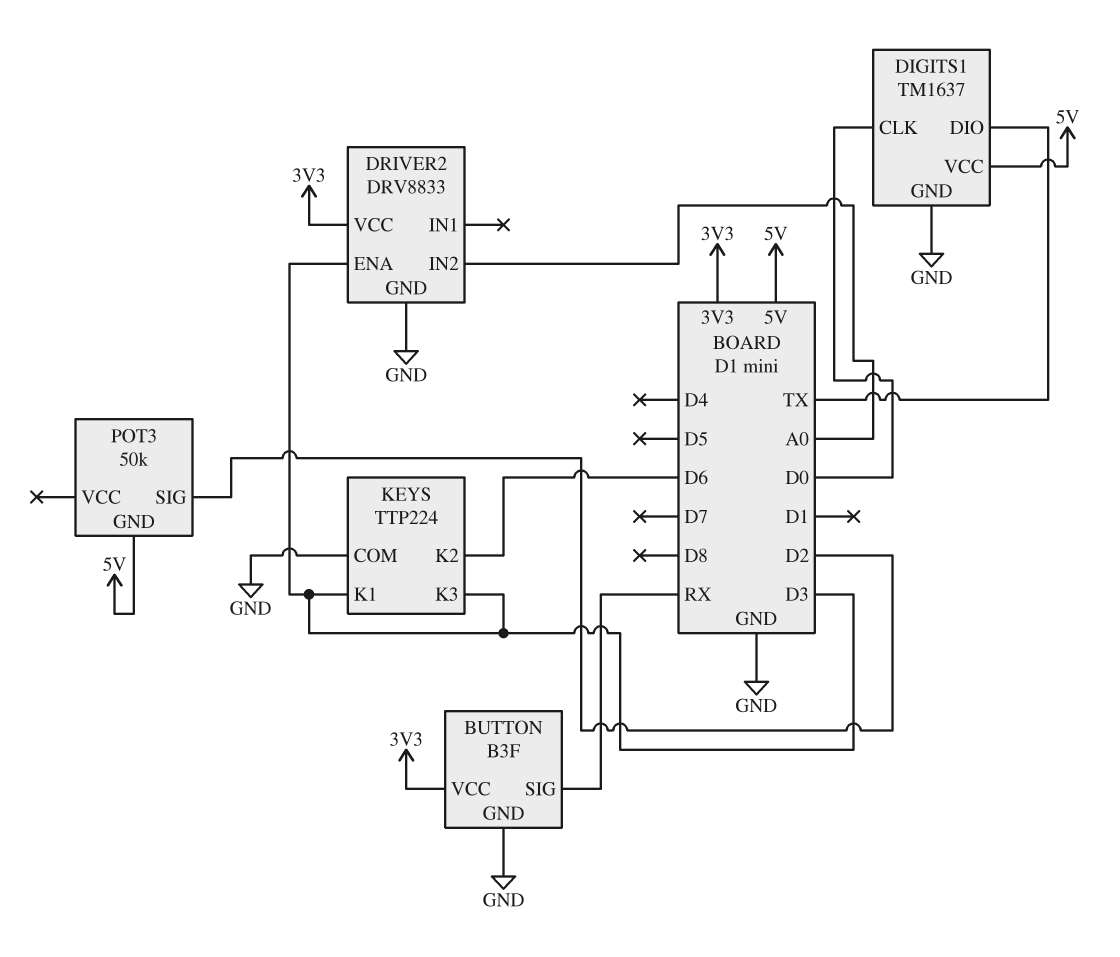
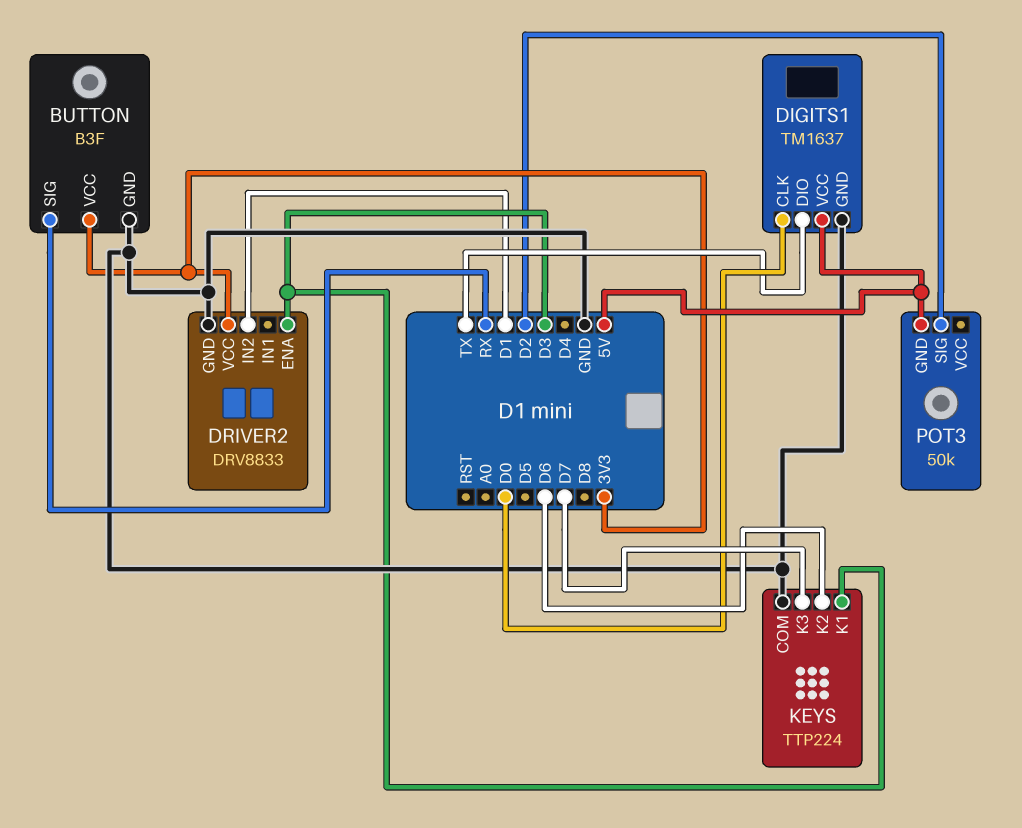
DRIVER2 pin IN2: A0 -> D1
KEYS pin K3: D3 -> D7

